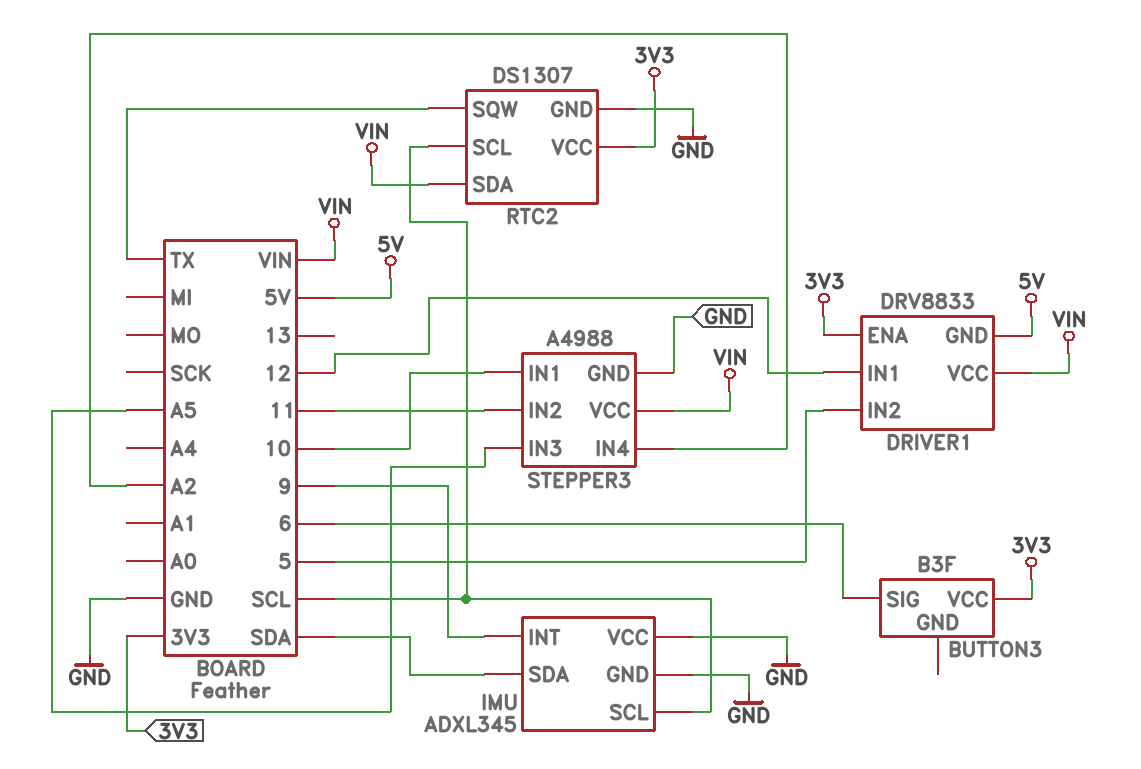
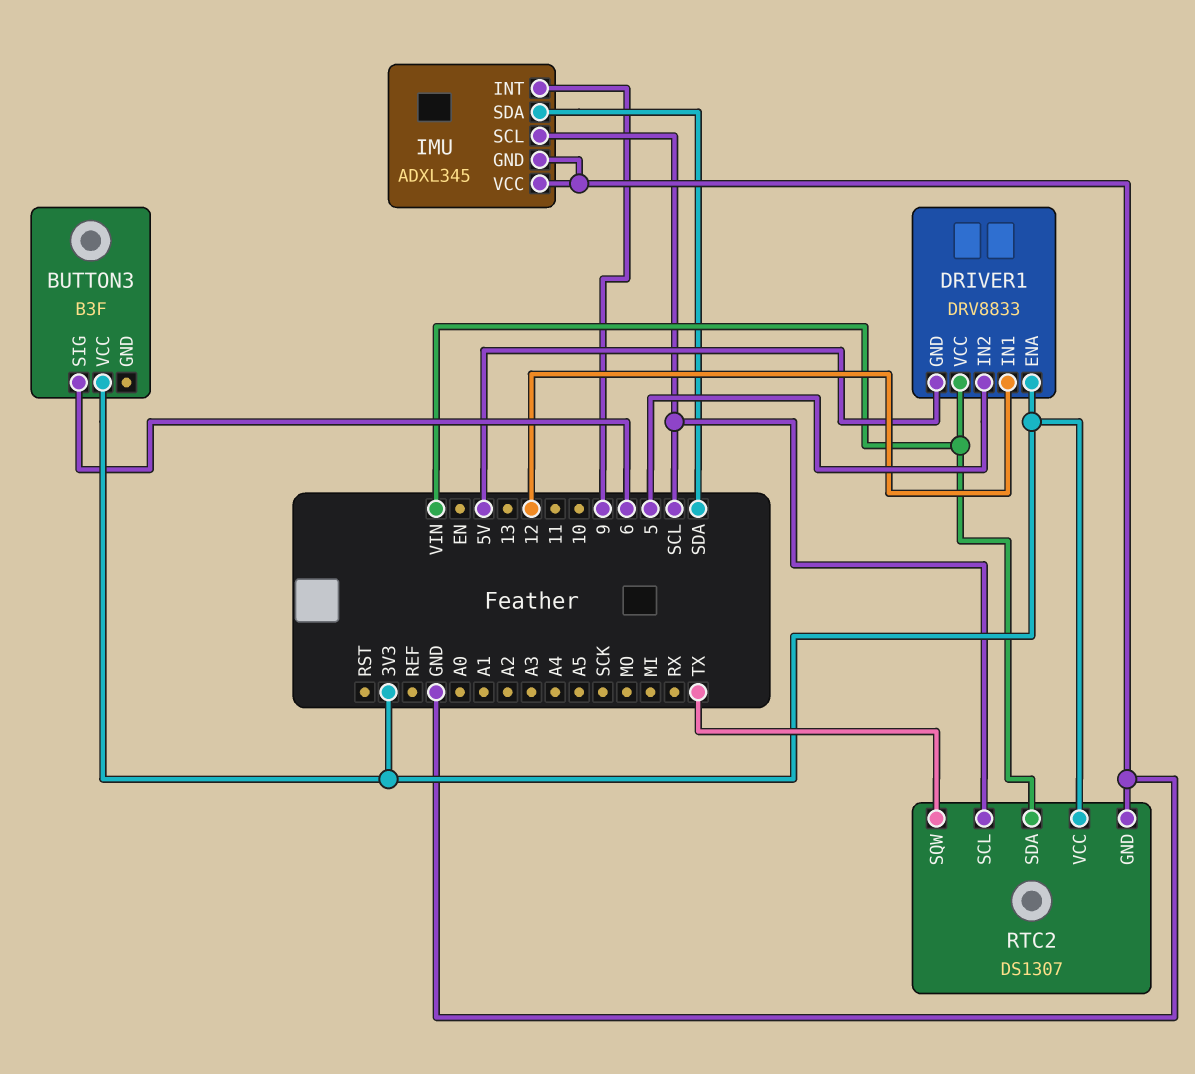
STEPPER3: A4988 -> none
STEPPER3 pin GND: GND -> none
STEPPER3 pin IN1: 10 -> none
STEPPER3 pin IN2: 11 -> none
STEPPER3 pin IN3: A5 -> none
STEPPER3 pin IN4: A2 -> none
STEPPER3 pin VCC: VIN -> none

